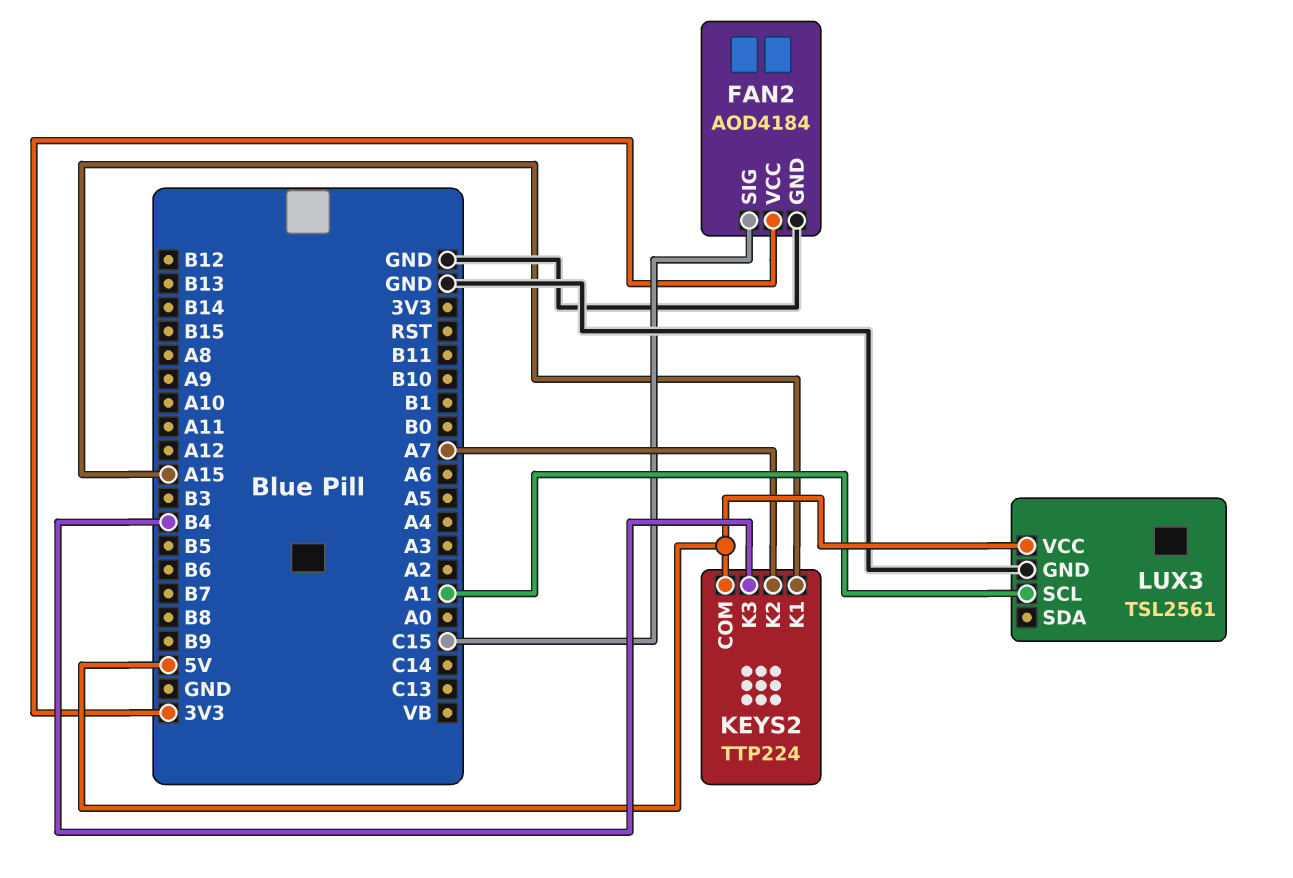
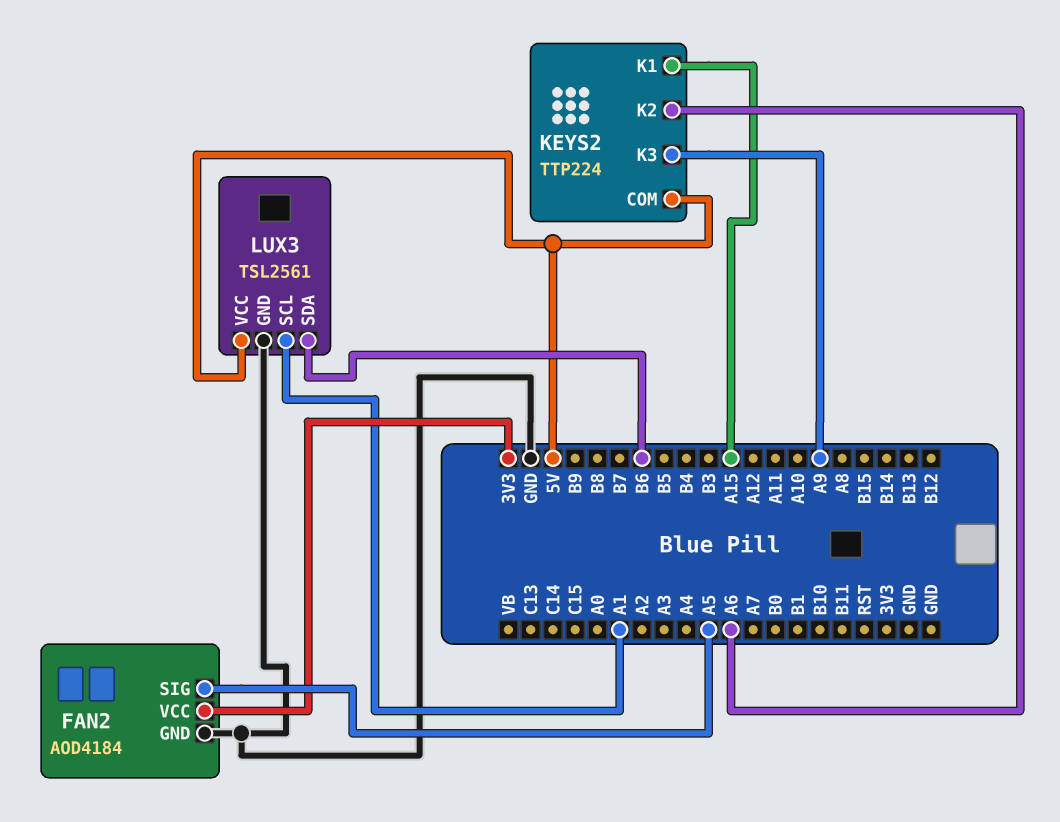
FAN2 pin SIG: C15 -> A5
KEYS2 pin K2: A7 -> A6
KEYS2 pin K3: B4 -> A9
LUX3 pin SDA: none -> B6

